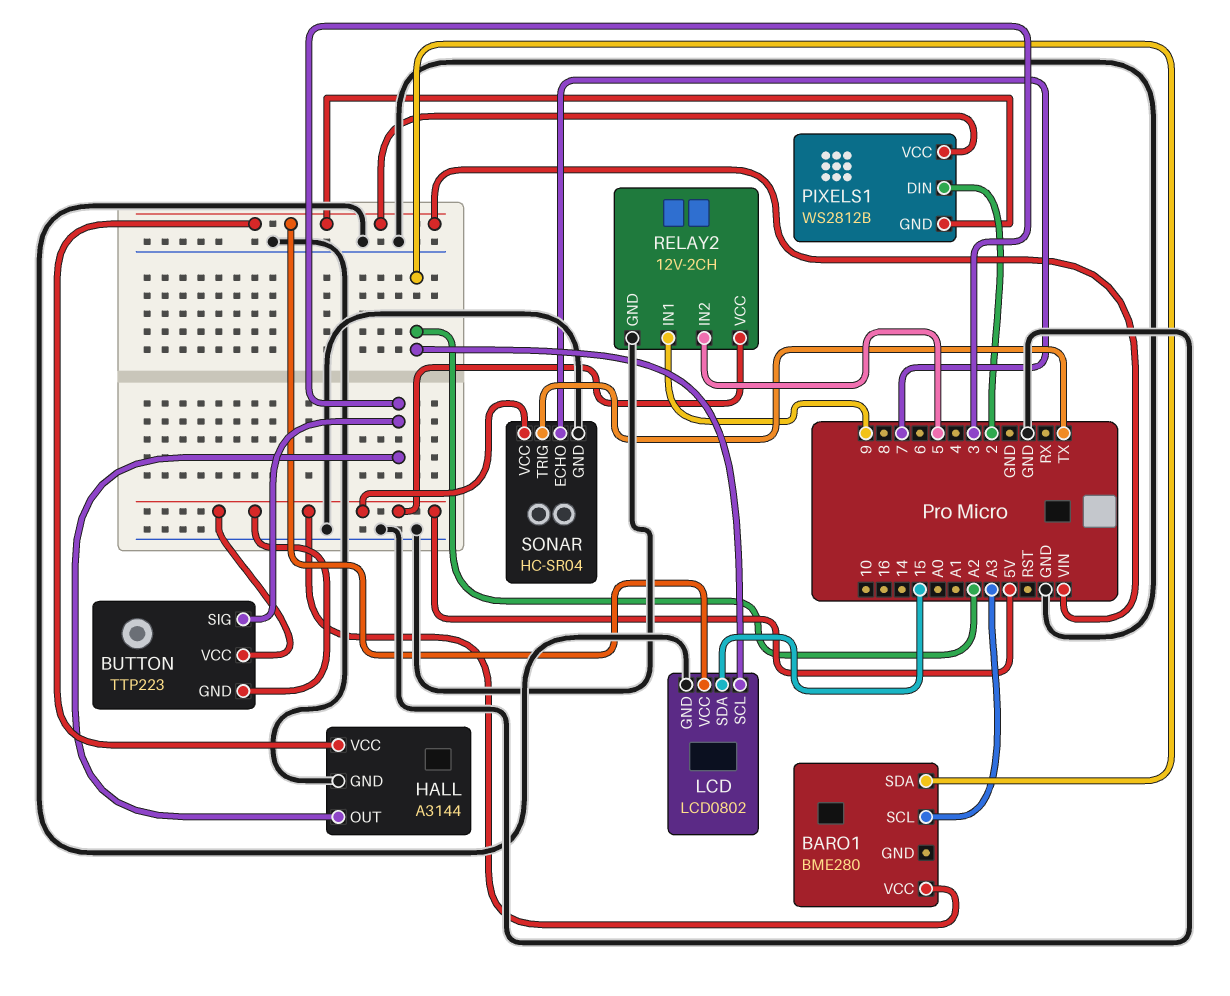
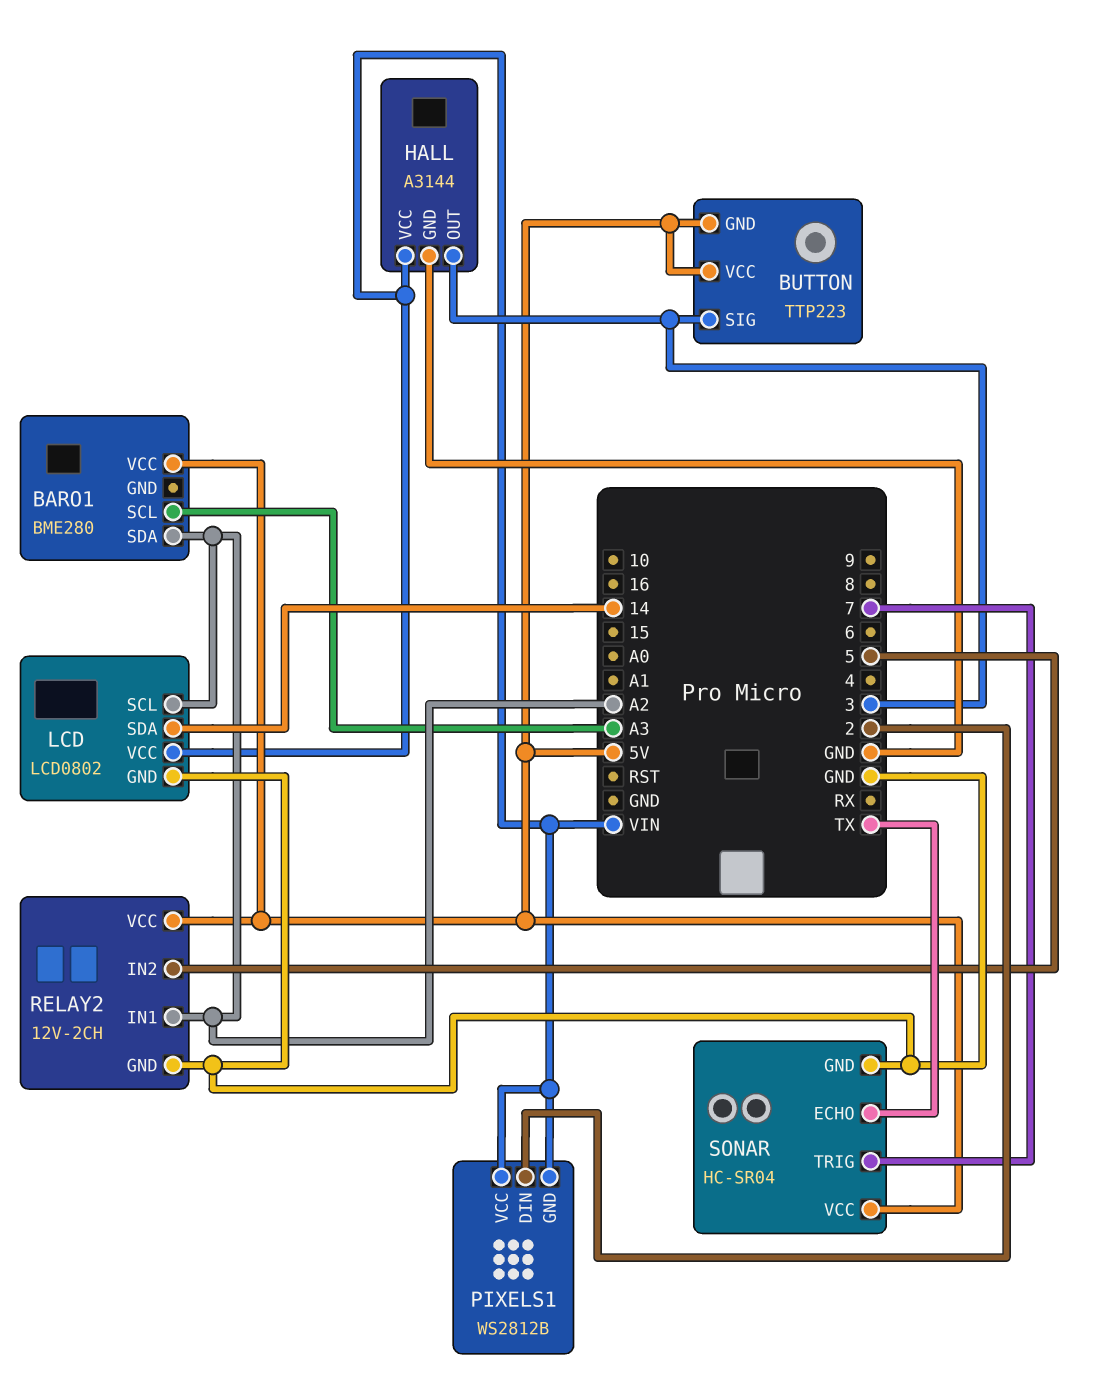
LCD pin SDA: 15 -> 14
RELAY2 pin IN1: 9 -> A2
SONAR pin ECHO: 7 -> TX
SONAR pin TRIG: TX -> 7

